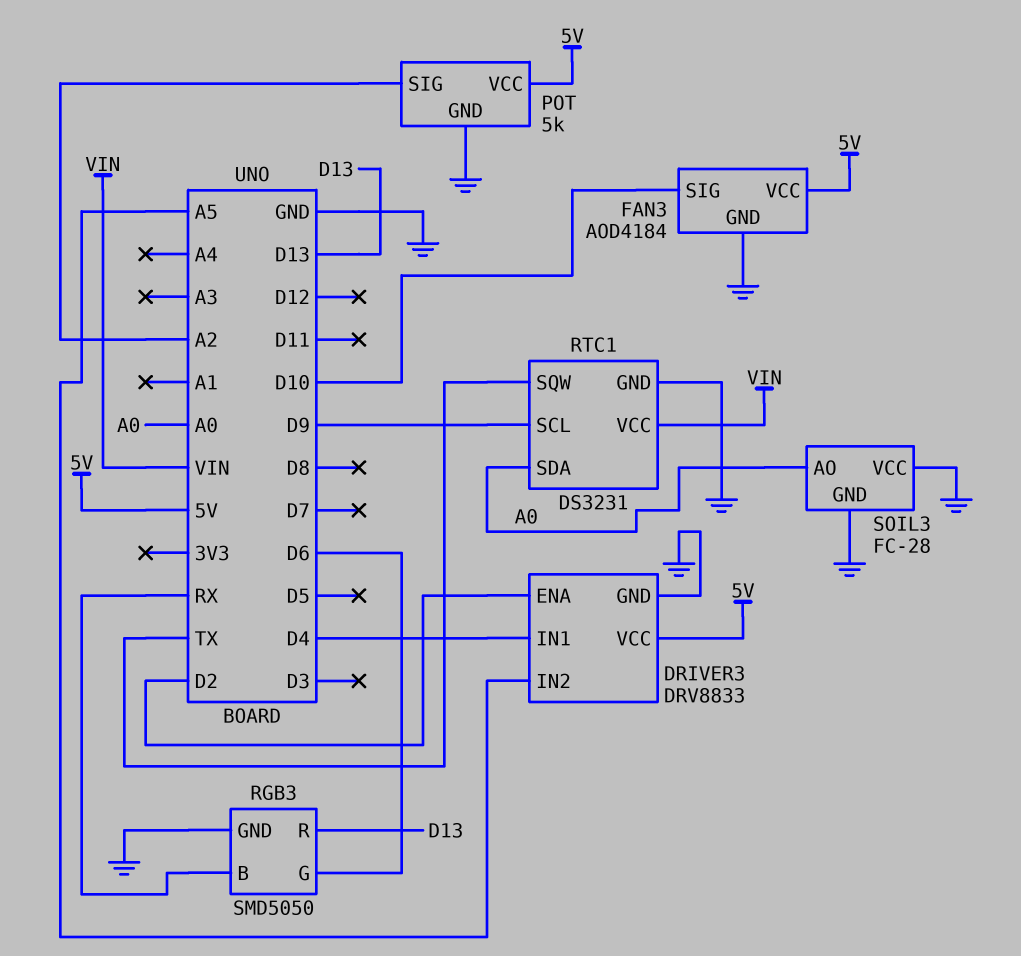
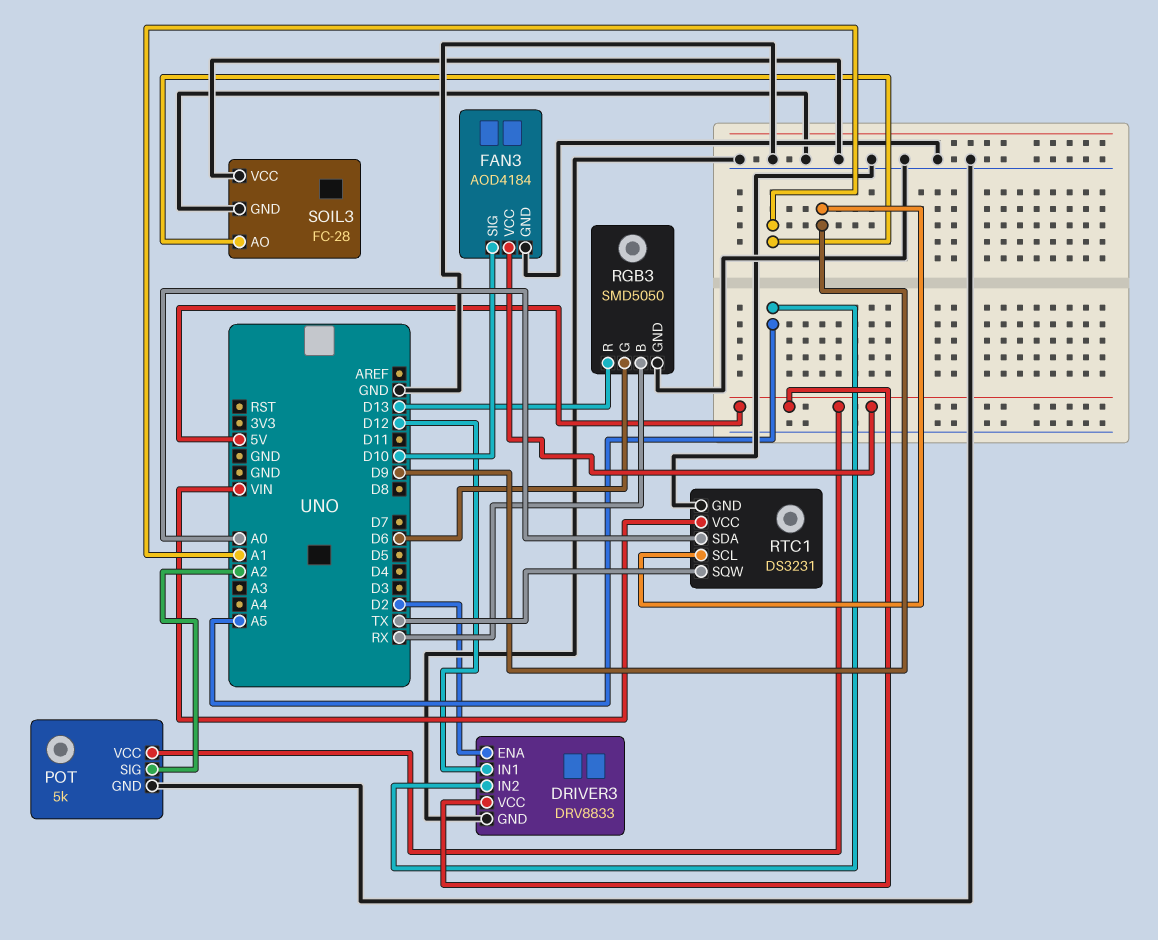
DRIVER3 pin IN1: D4 -> D12
SOIL3 pin AO: A0 -> A1

